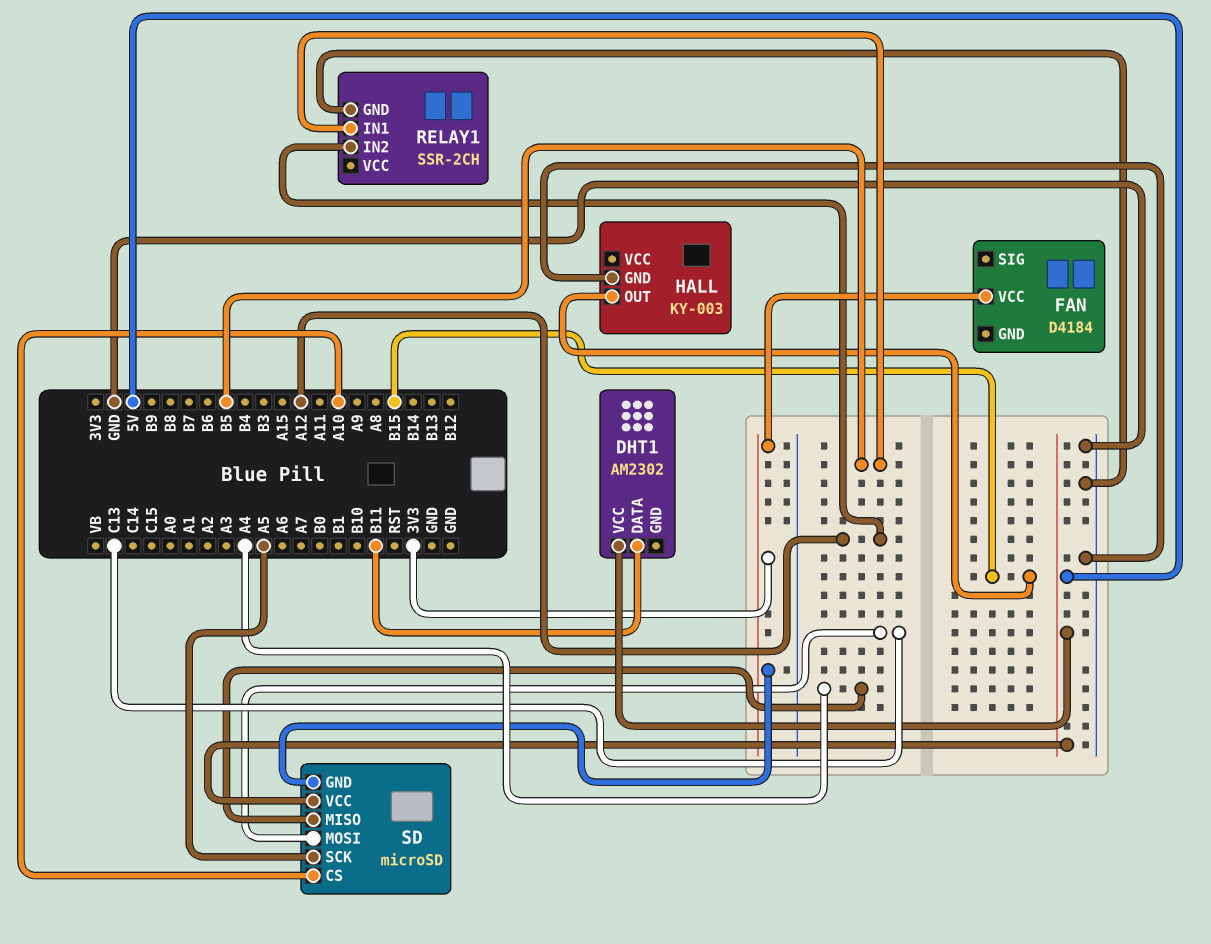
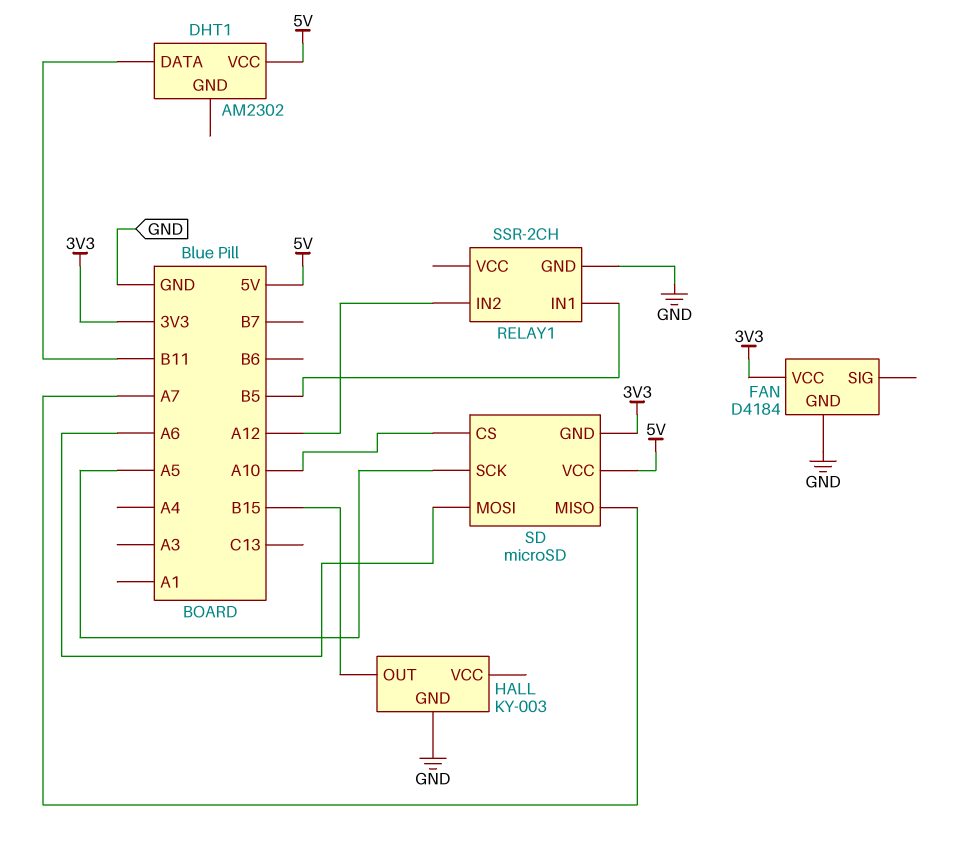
FAN pin GND: none -> GND
SD pin MISO: A4 -> A7
SD pin MOSI: C13 -> A6

